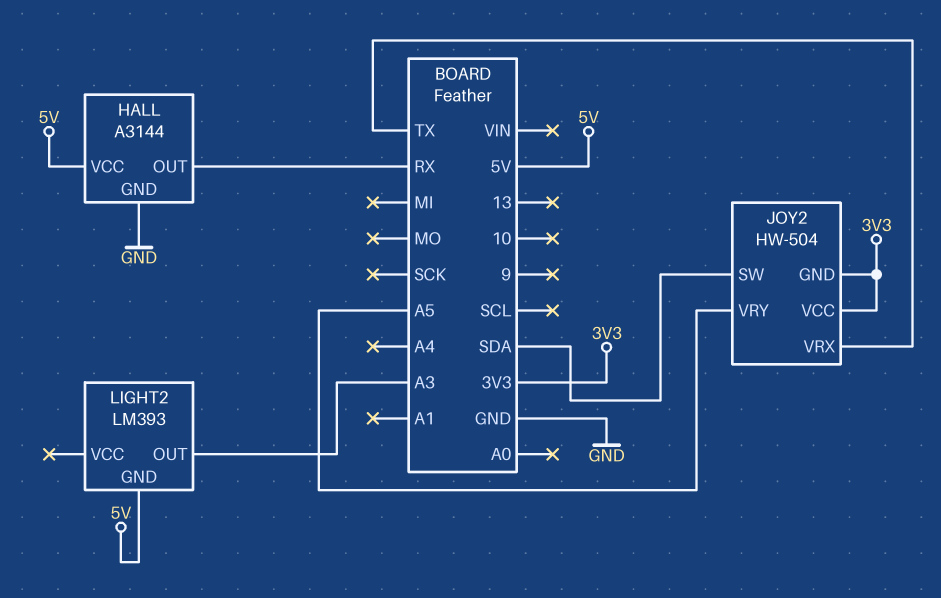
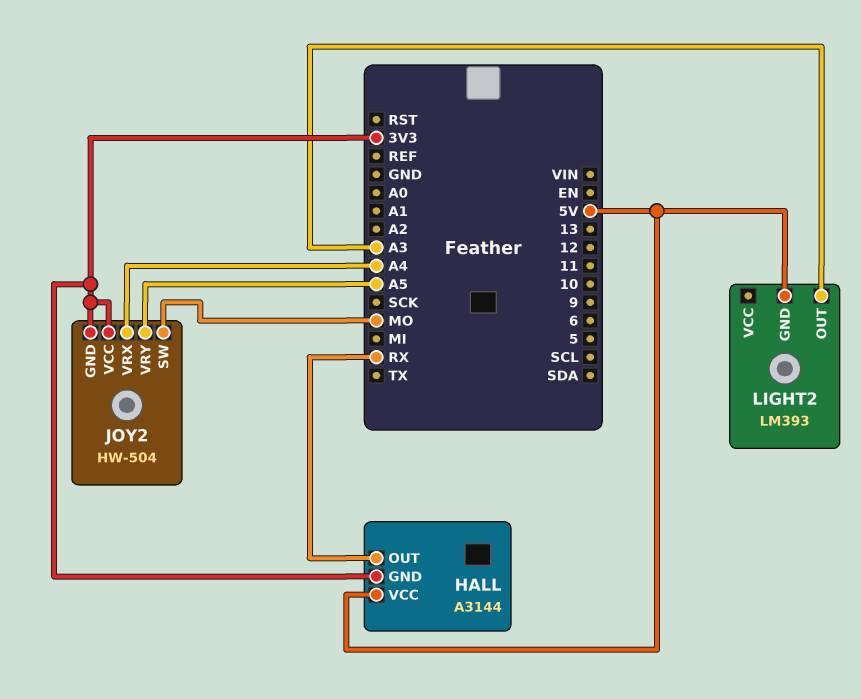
HALL pin GND: GND -> 3V3
JOY2 pin SW: SDA -> MO
JOY2 pin VRX: TX -> A4

